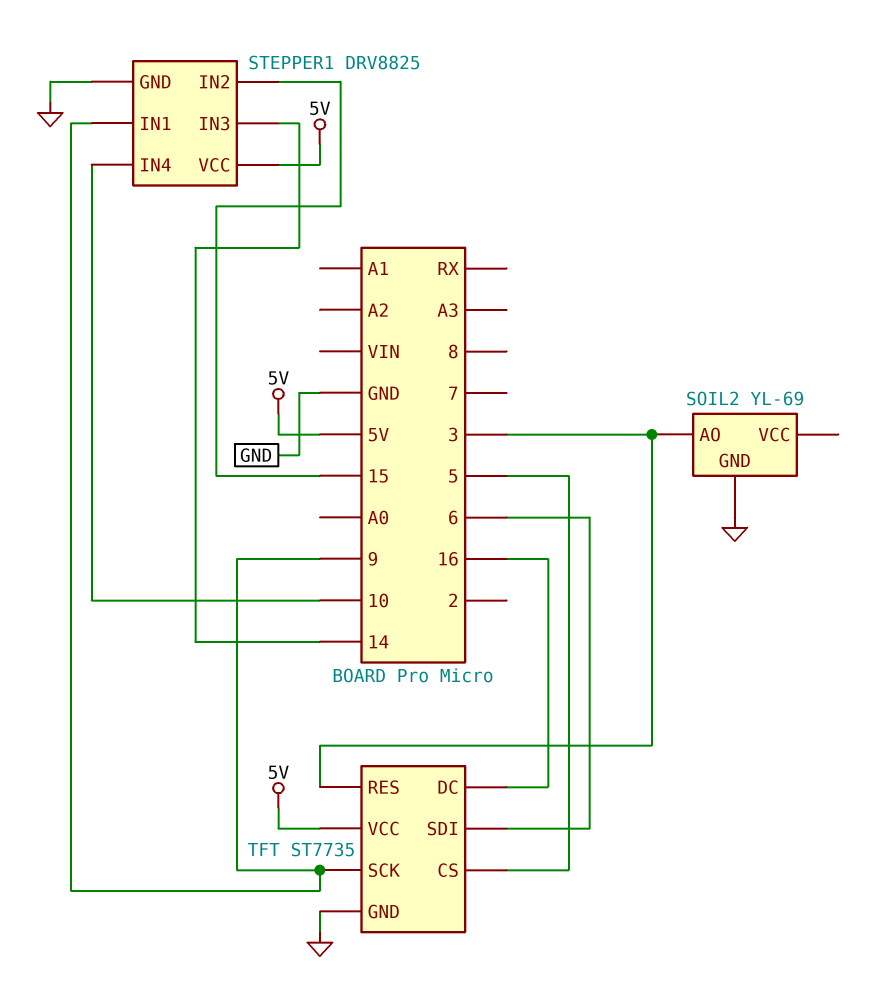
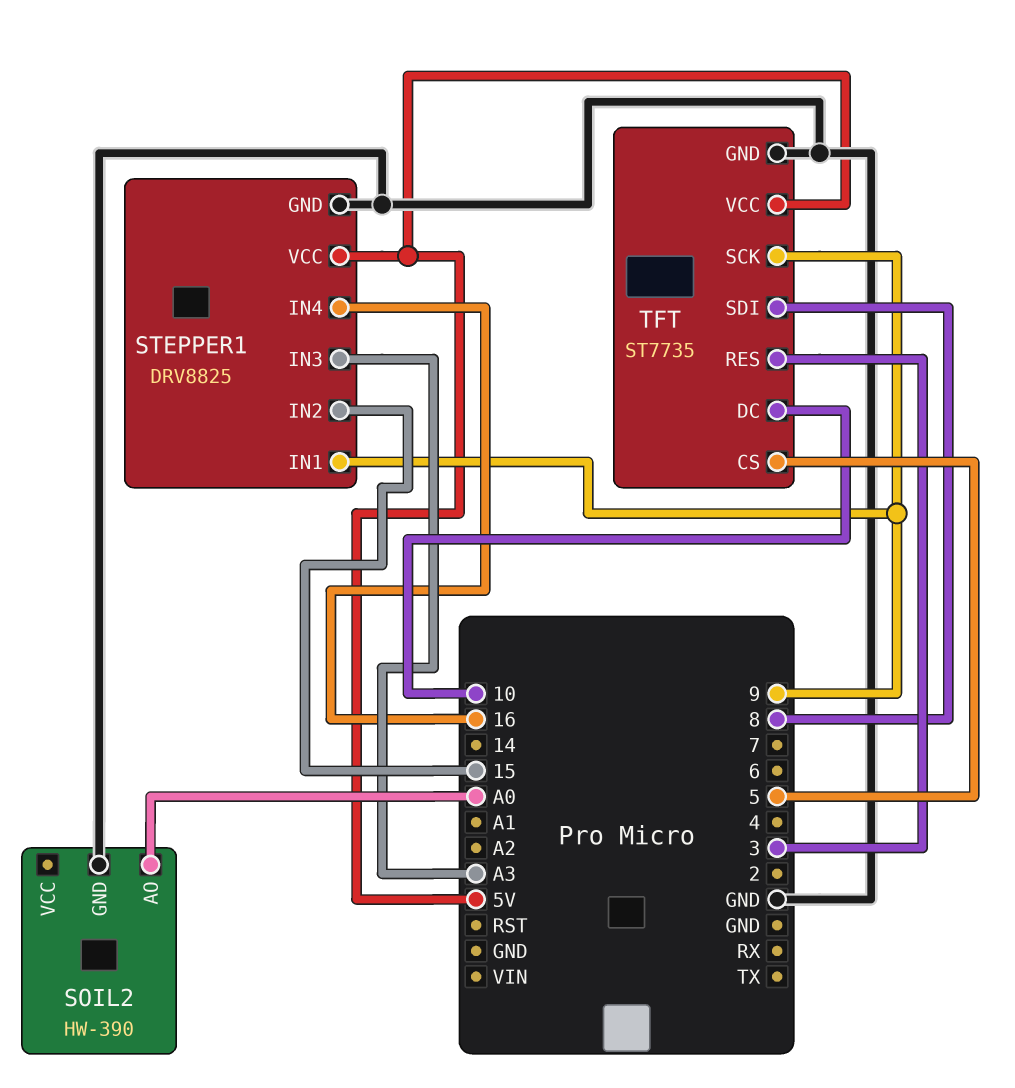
SOIL2: YL-69 -> HW-390
SOIL2 pin AO: 3 -> A0
STEPPER1 pin IN3: 14 -> A3
STEPPER1 pin IN4: 10 -> 16
TFT pin DC: 16 -> 10
TFT pin SDI: 6 -> 8

